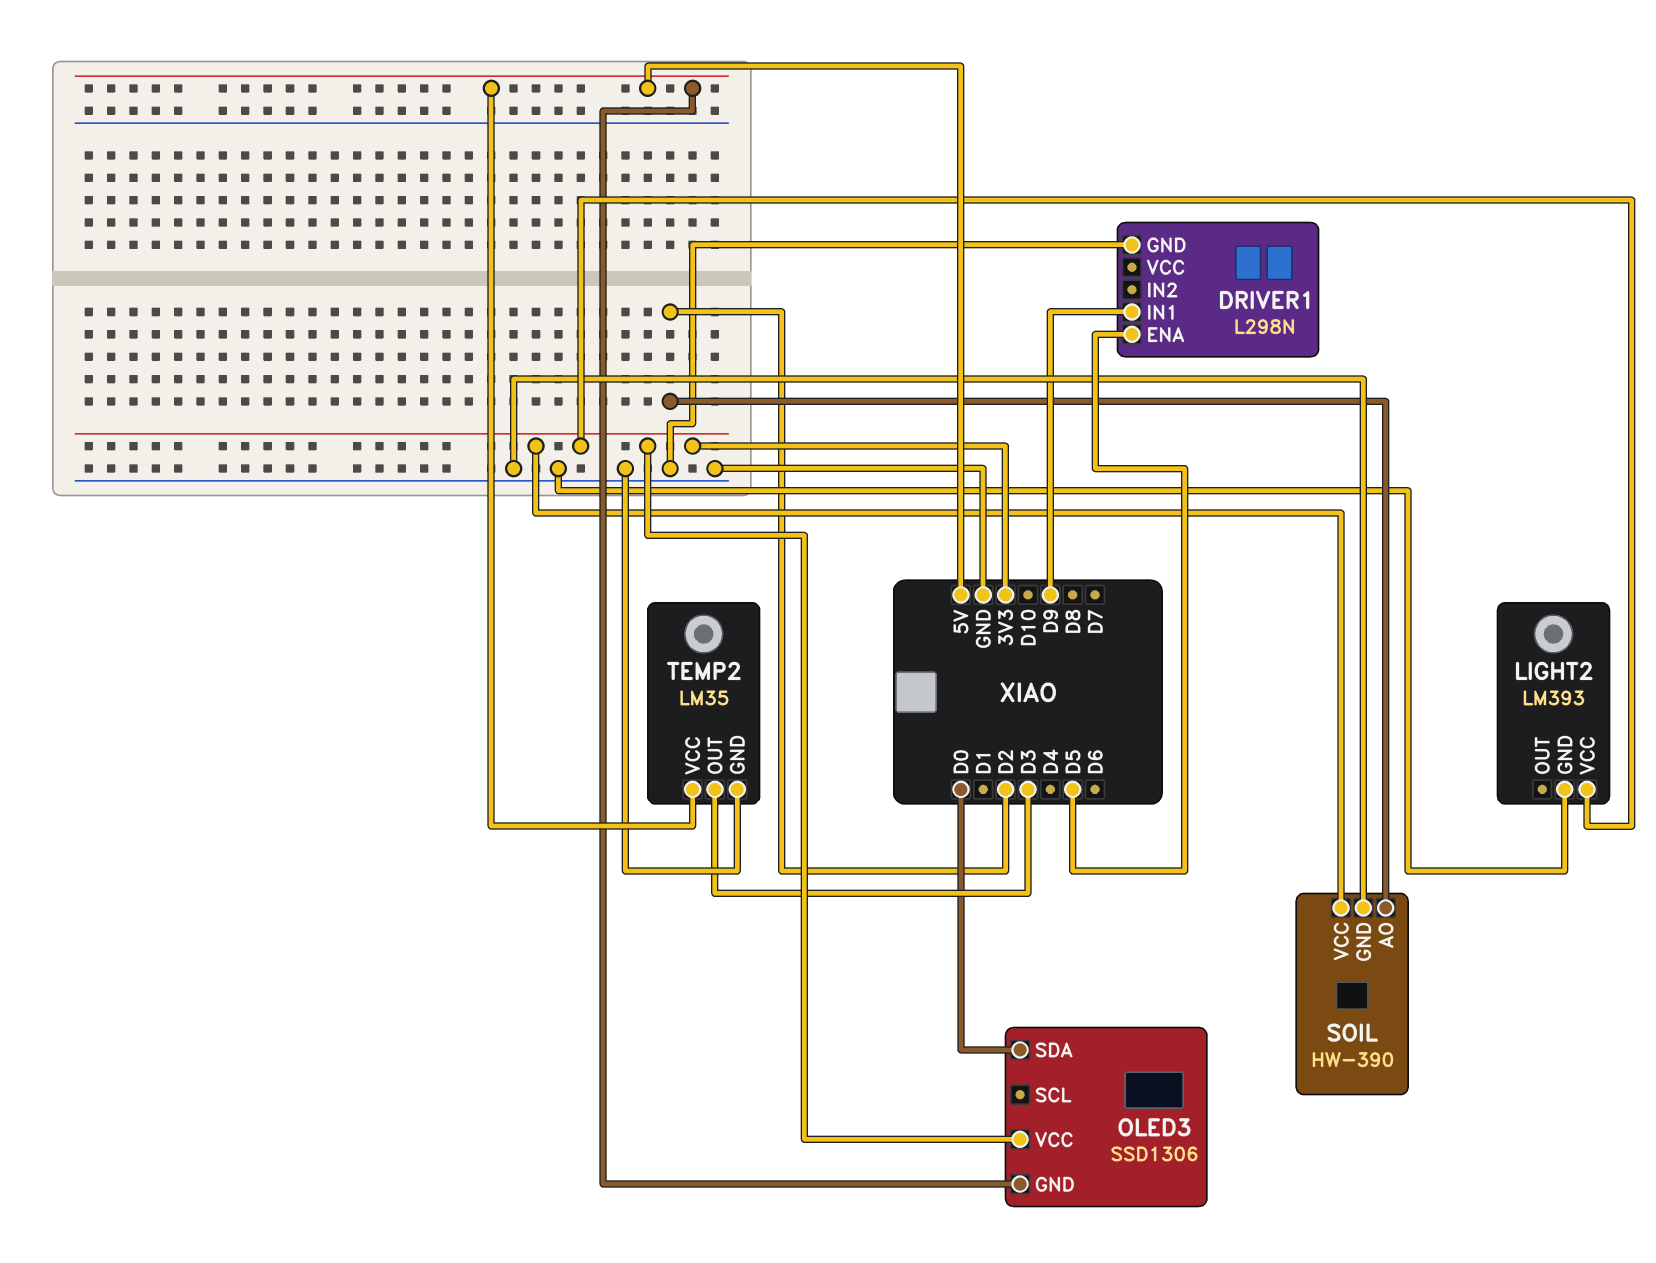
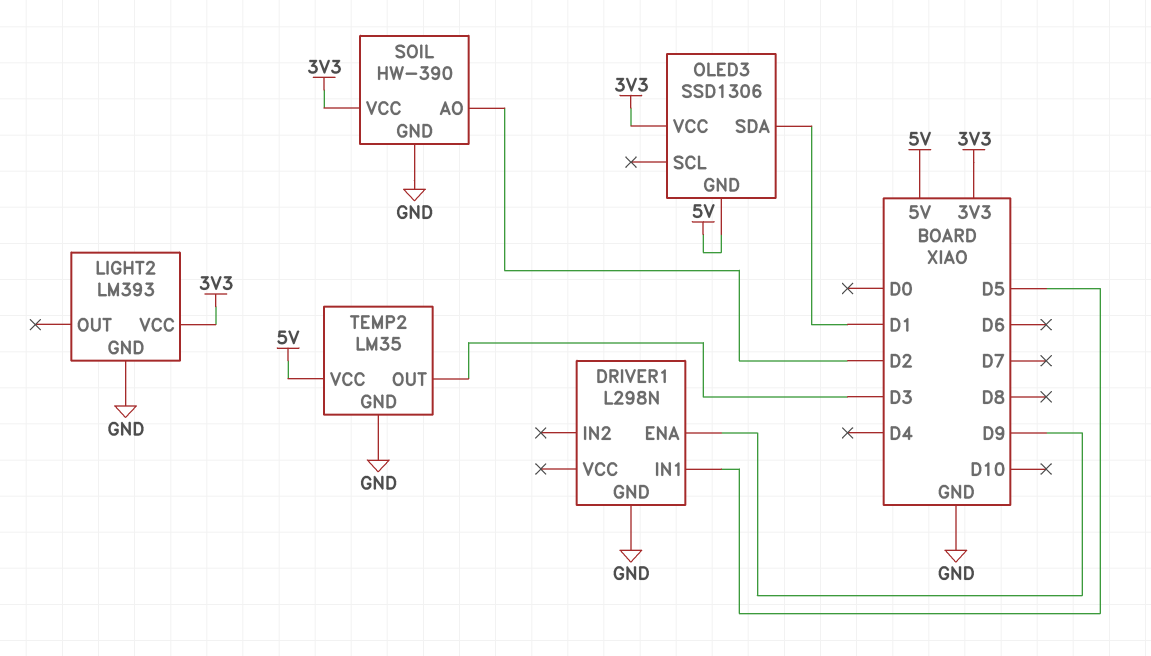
DRIVER1 pin ENA: D5 -> D9
DRIVER1 pin IN1: D9 -> D5
OLED3 pin SDA: D0 -> D1

